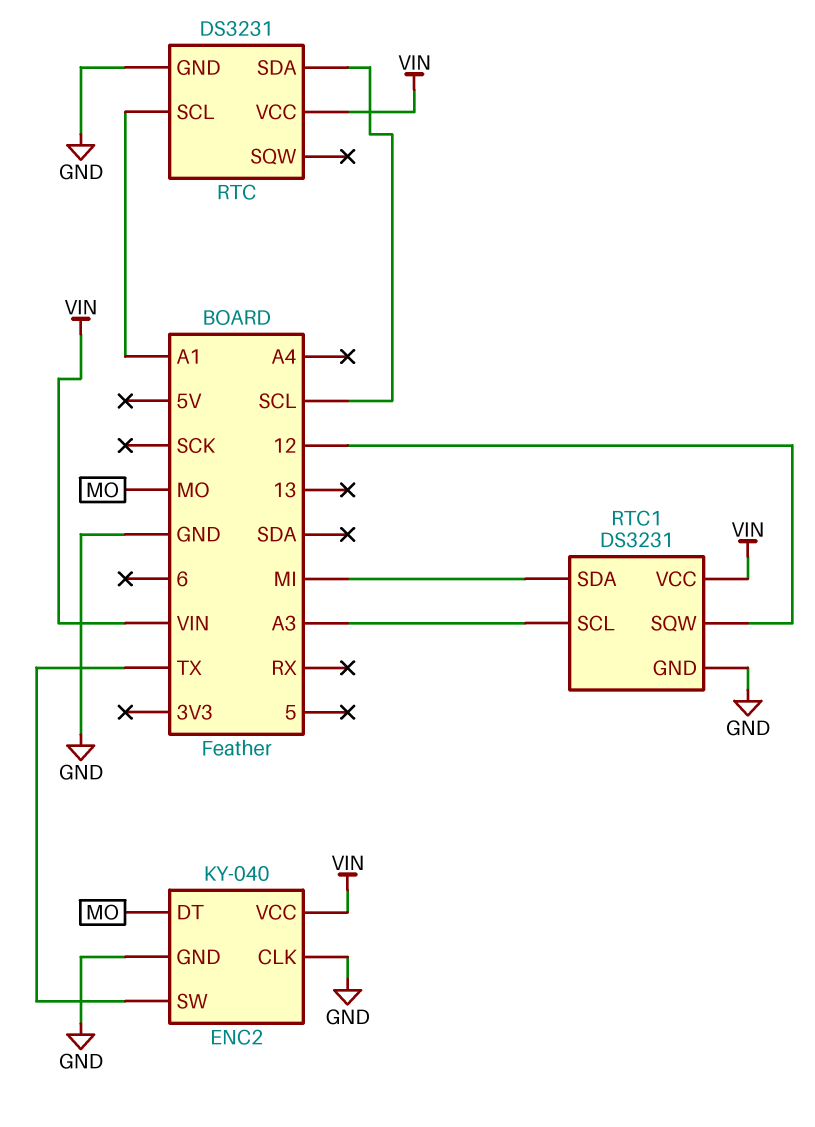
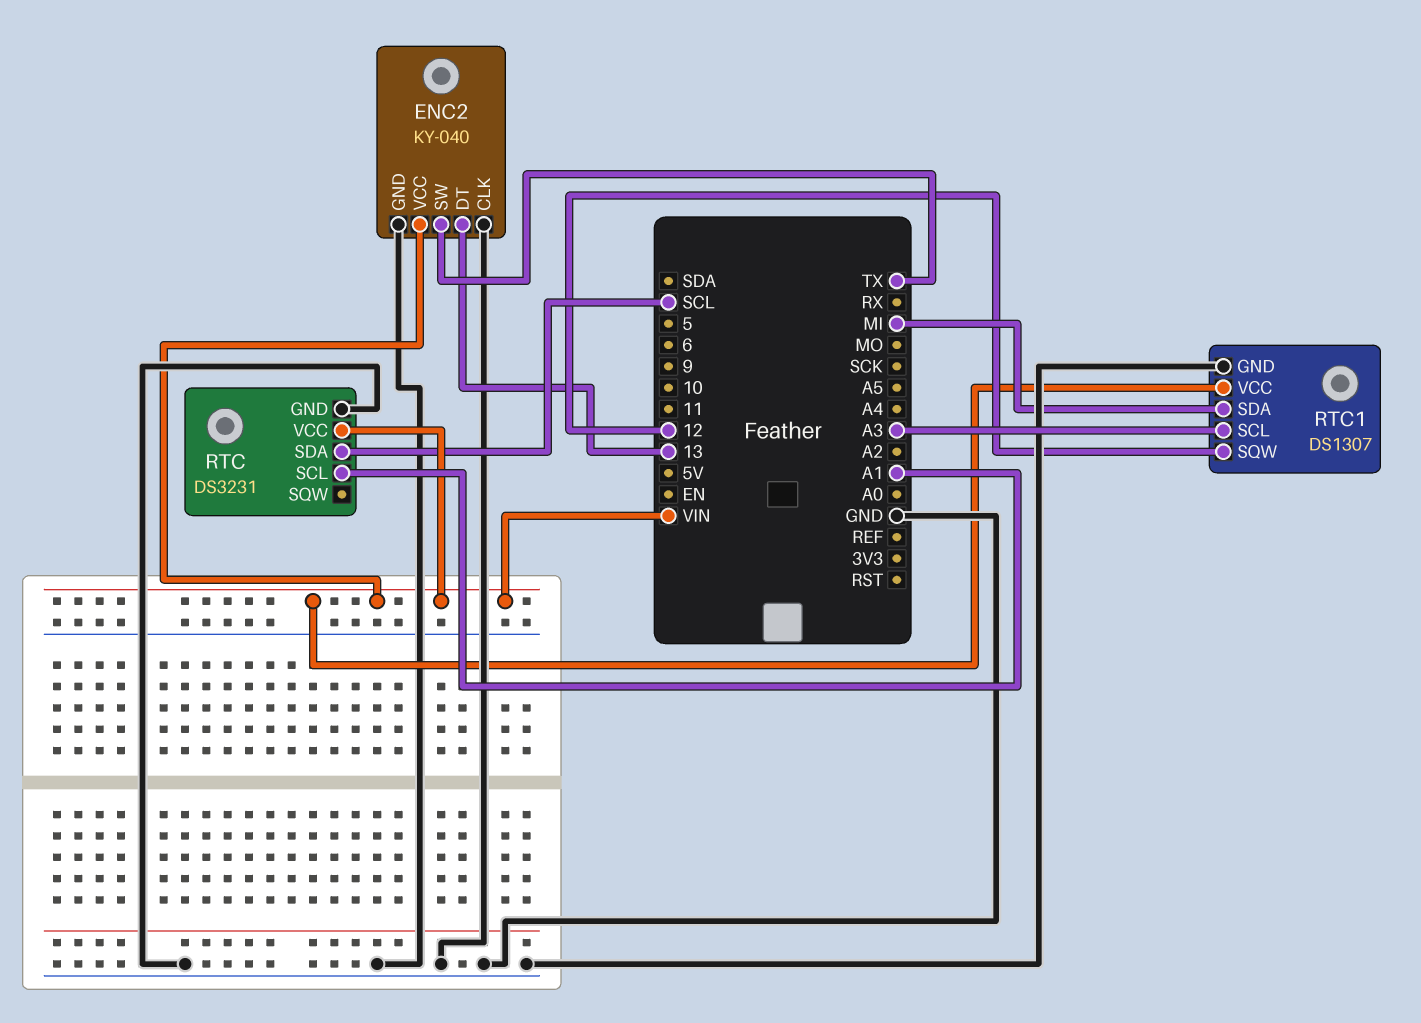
ENC2 pin DT: MO -> 13
RTC1: DS3231 -> DS1307

